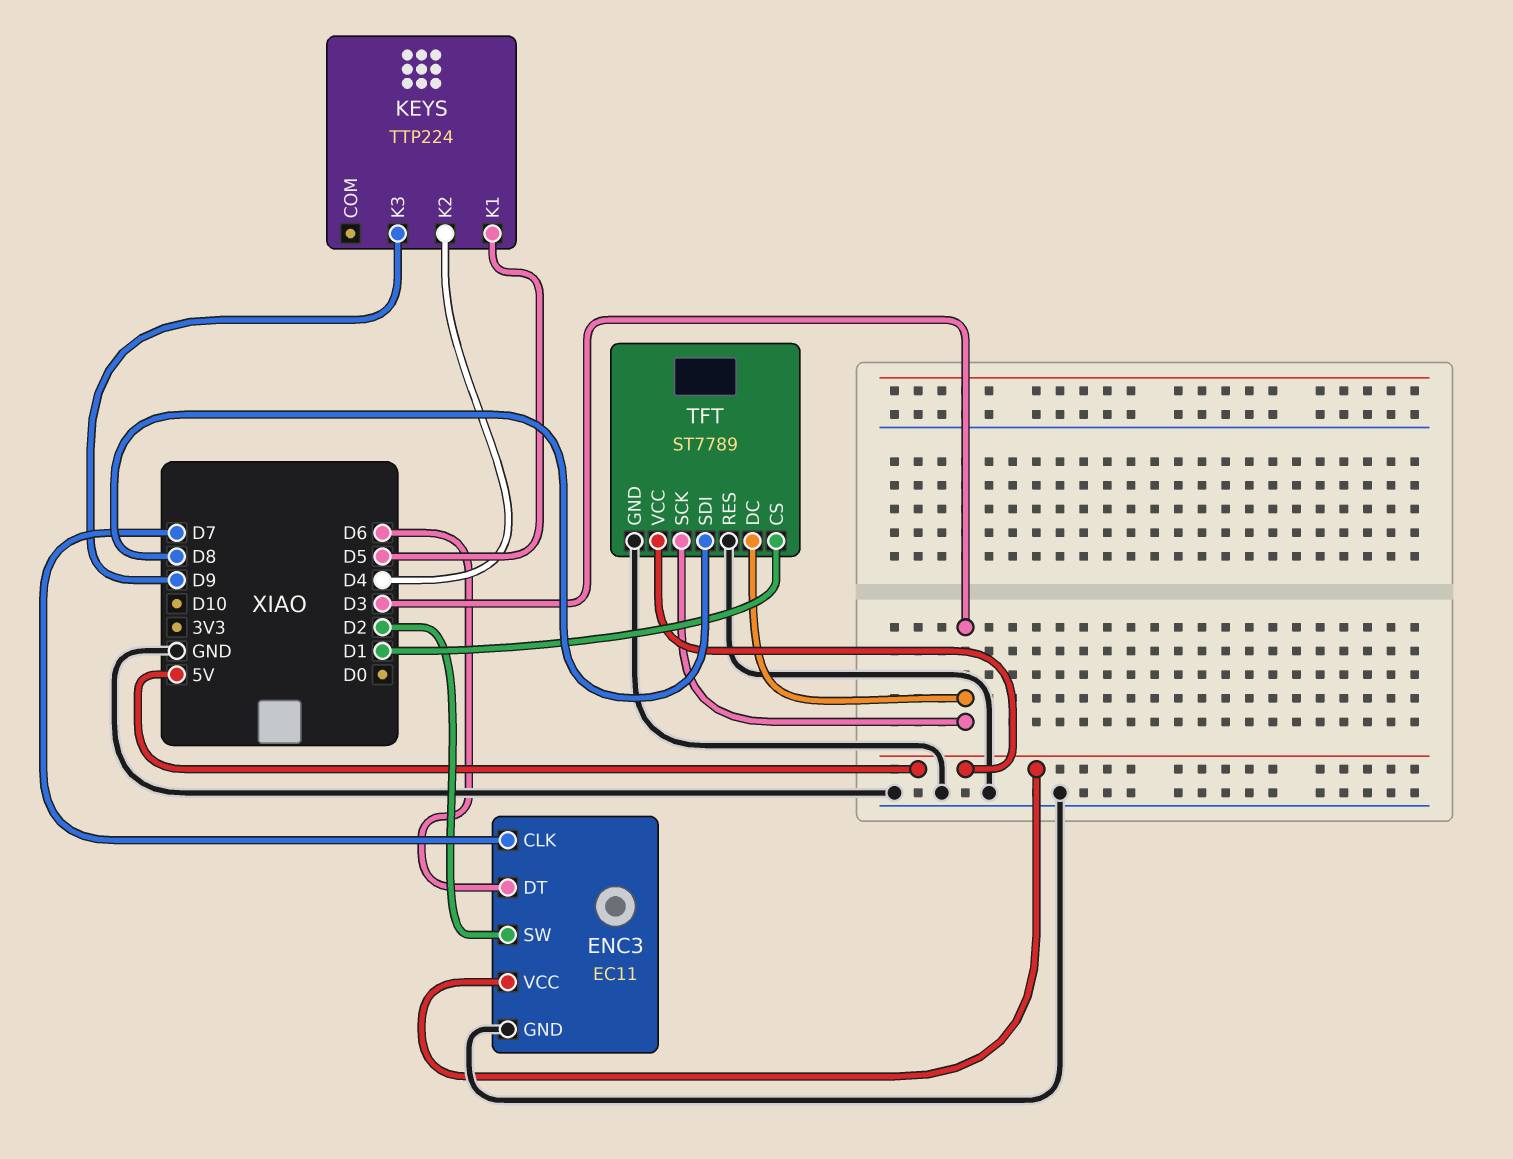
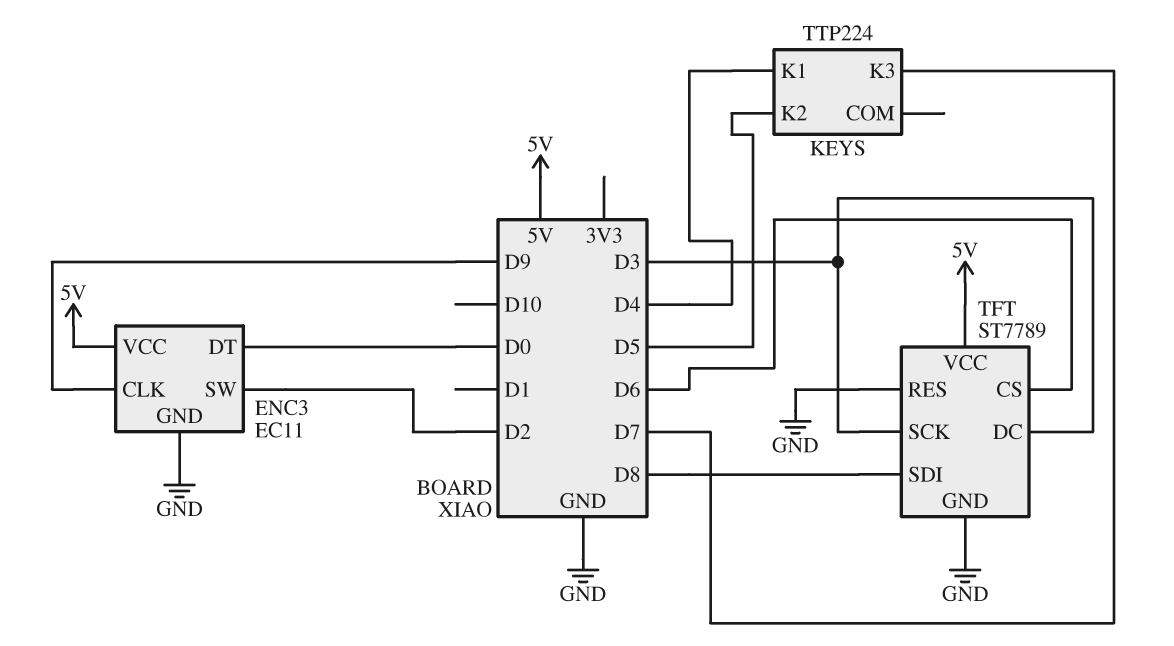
ENC3 pin CLK: D7 -> D9
ENC3 pin DT: D6 -> D0
KEYS pin K1: D5 -> D4
KEYS pin K2: D4 -> D5
KEYS pin K3: D9 -> D7
TFT pin CS: D1 -> D6

